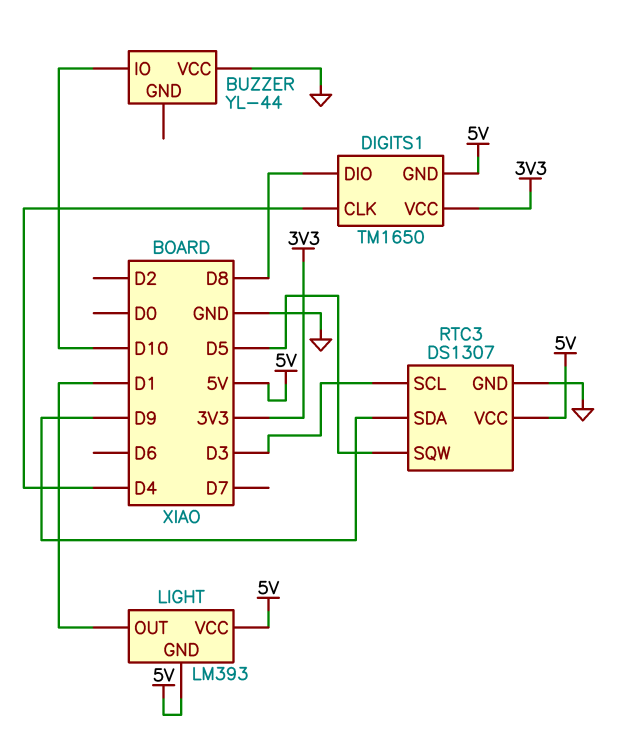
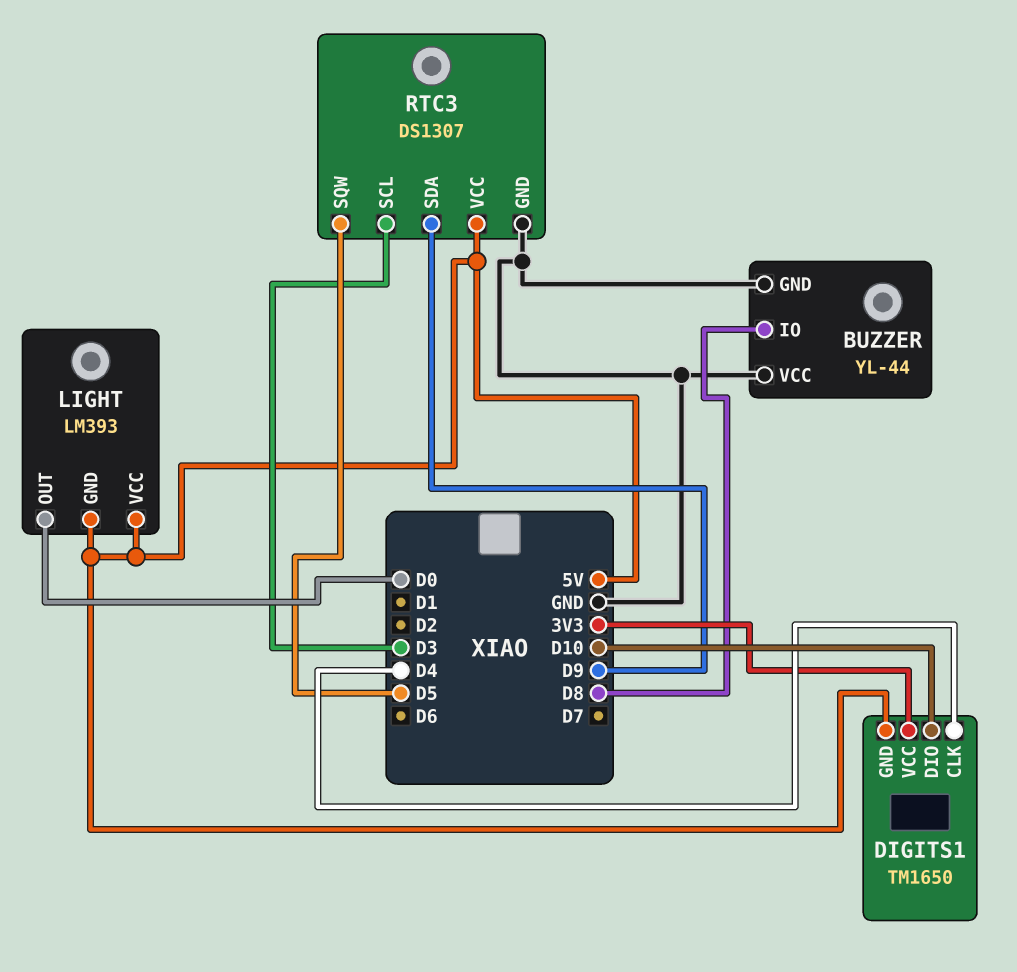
BUZZER pin GND: none -> GND
BUZZER pin IO: D10 -> D8
DIGITS1 pin DIO: D8 -> D10
LIGHT pin OUT: D1 -> D0

